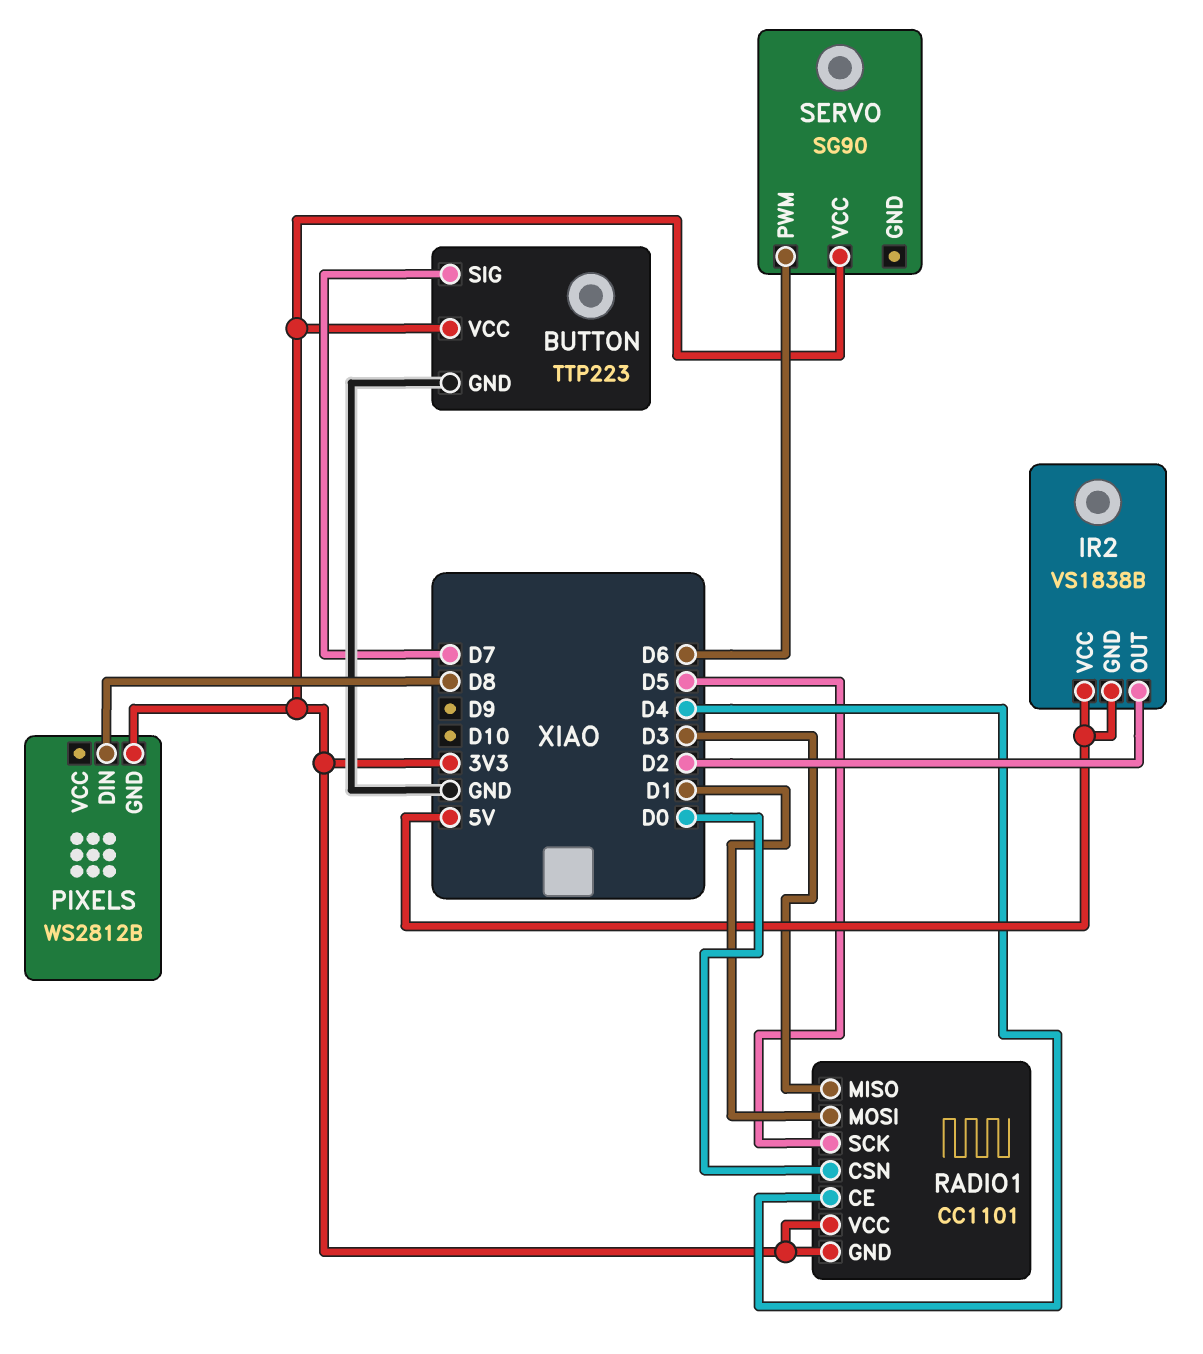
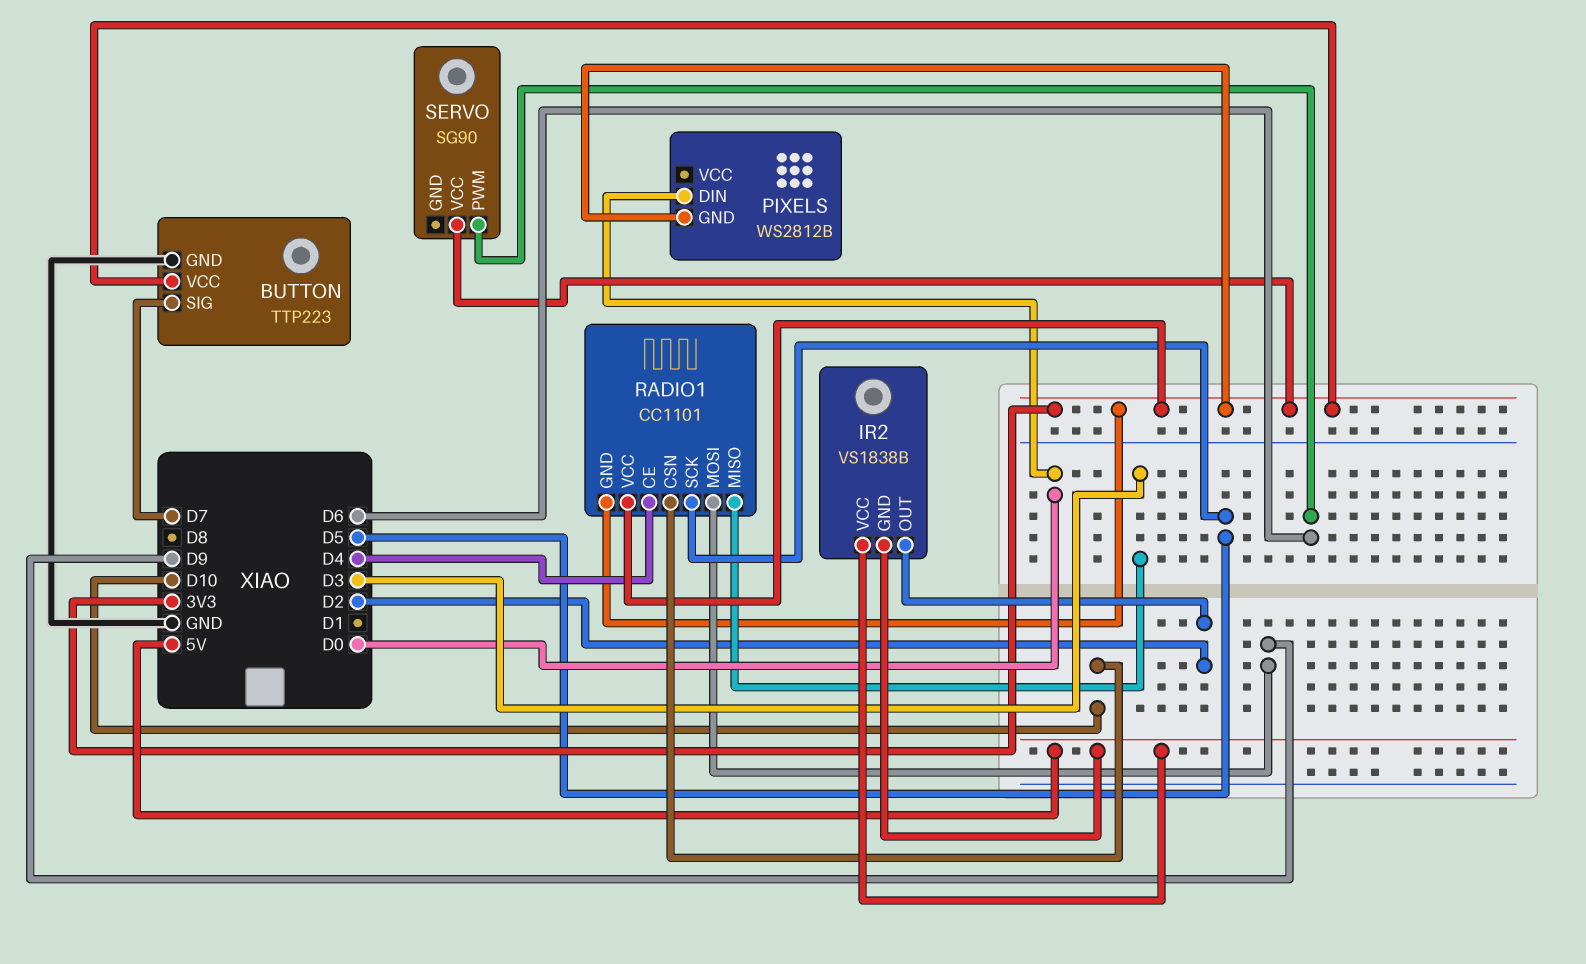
PIXELS pin DIN: D8 -> D0
RADIO1 pin CSN: D0 -> D10
RADIO1 pin MOSI: D1 -> D9

